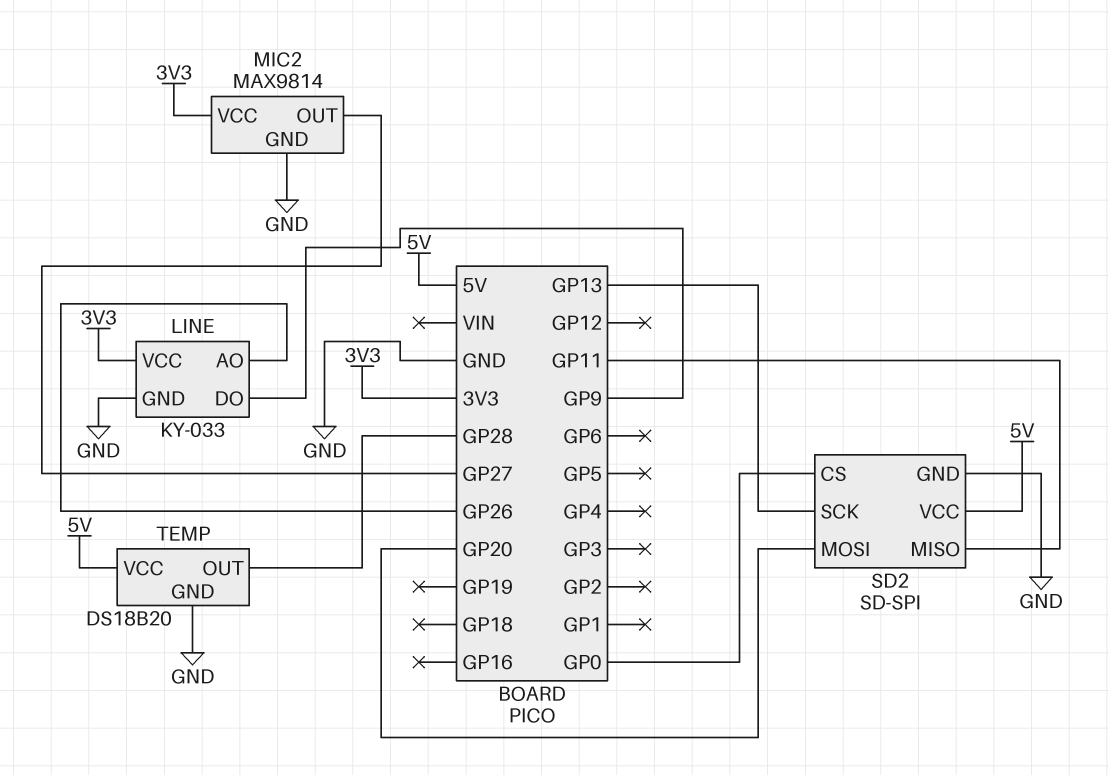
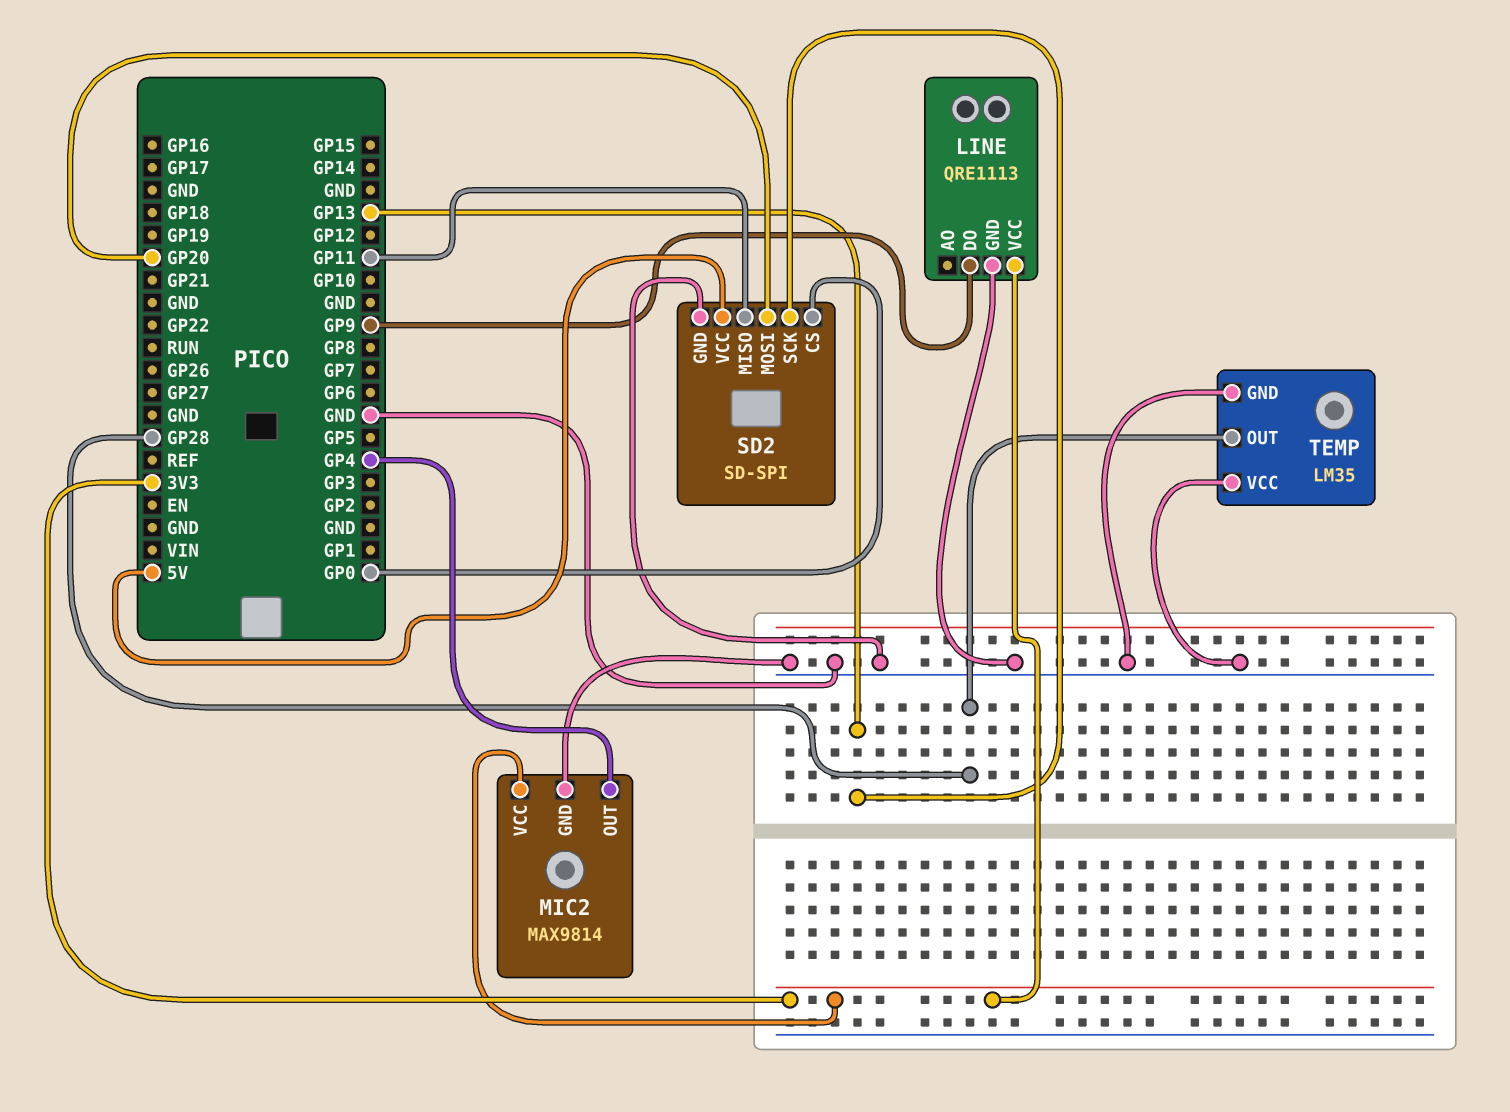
LINE: KY-033 -> QRE1113
LINE pin AO: GP26 -> none
MIC2 pin OUT: GP27 -> GP4
TEMP: DS18B20 -> LM35
TEMP pin VCC: 5V -> GND

